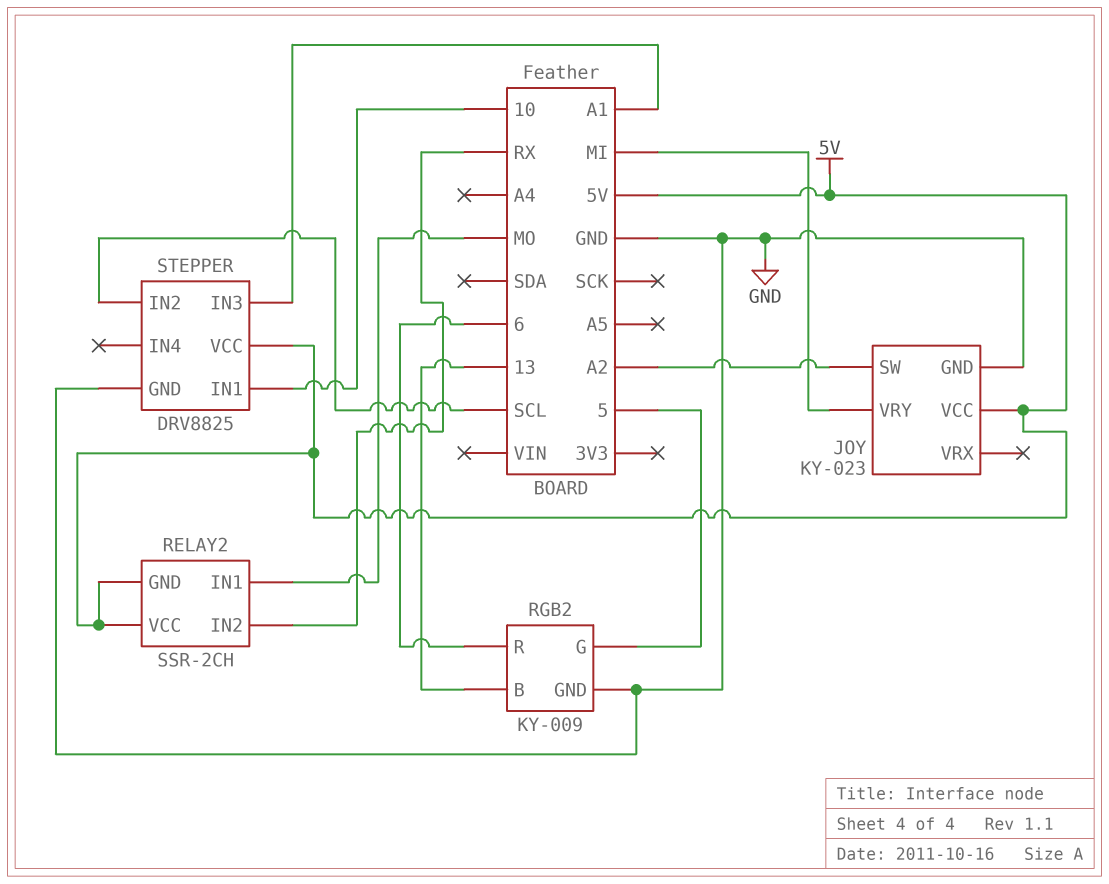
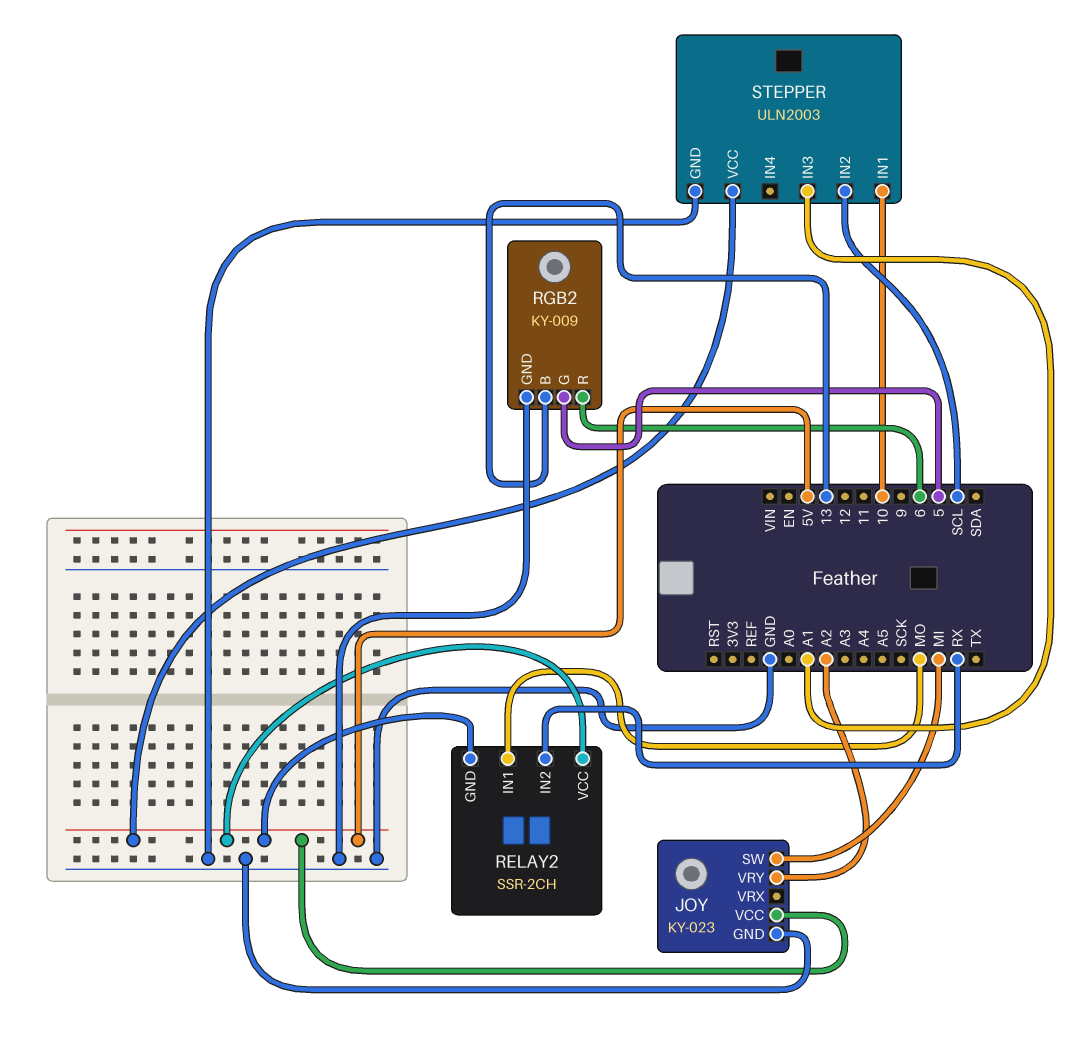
JOY pin SW: A2 -> MI
JOY pin VRY: MI -> A2
STEPPER: DRV8825 -> ULN2003

